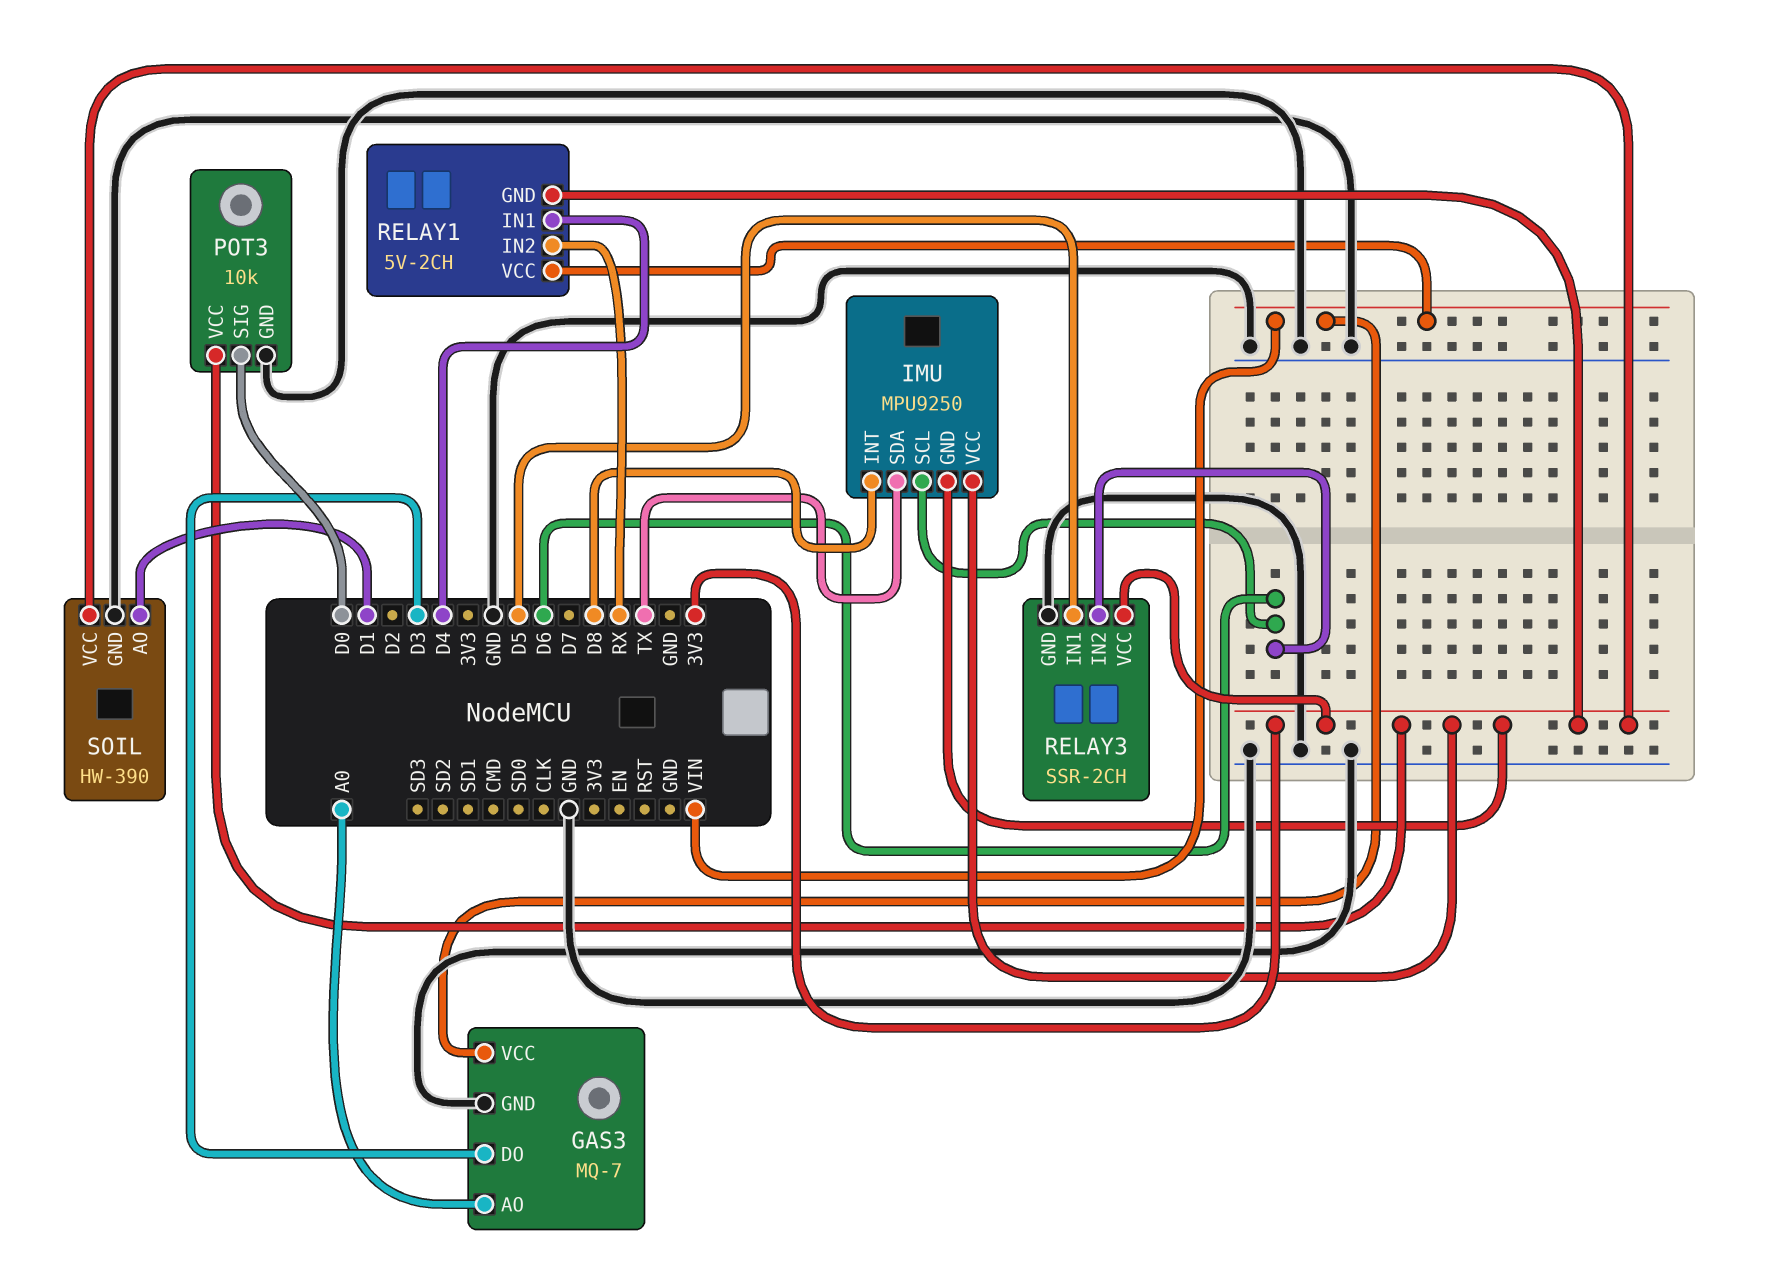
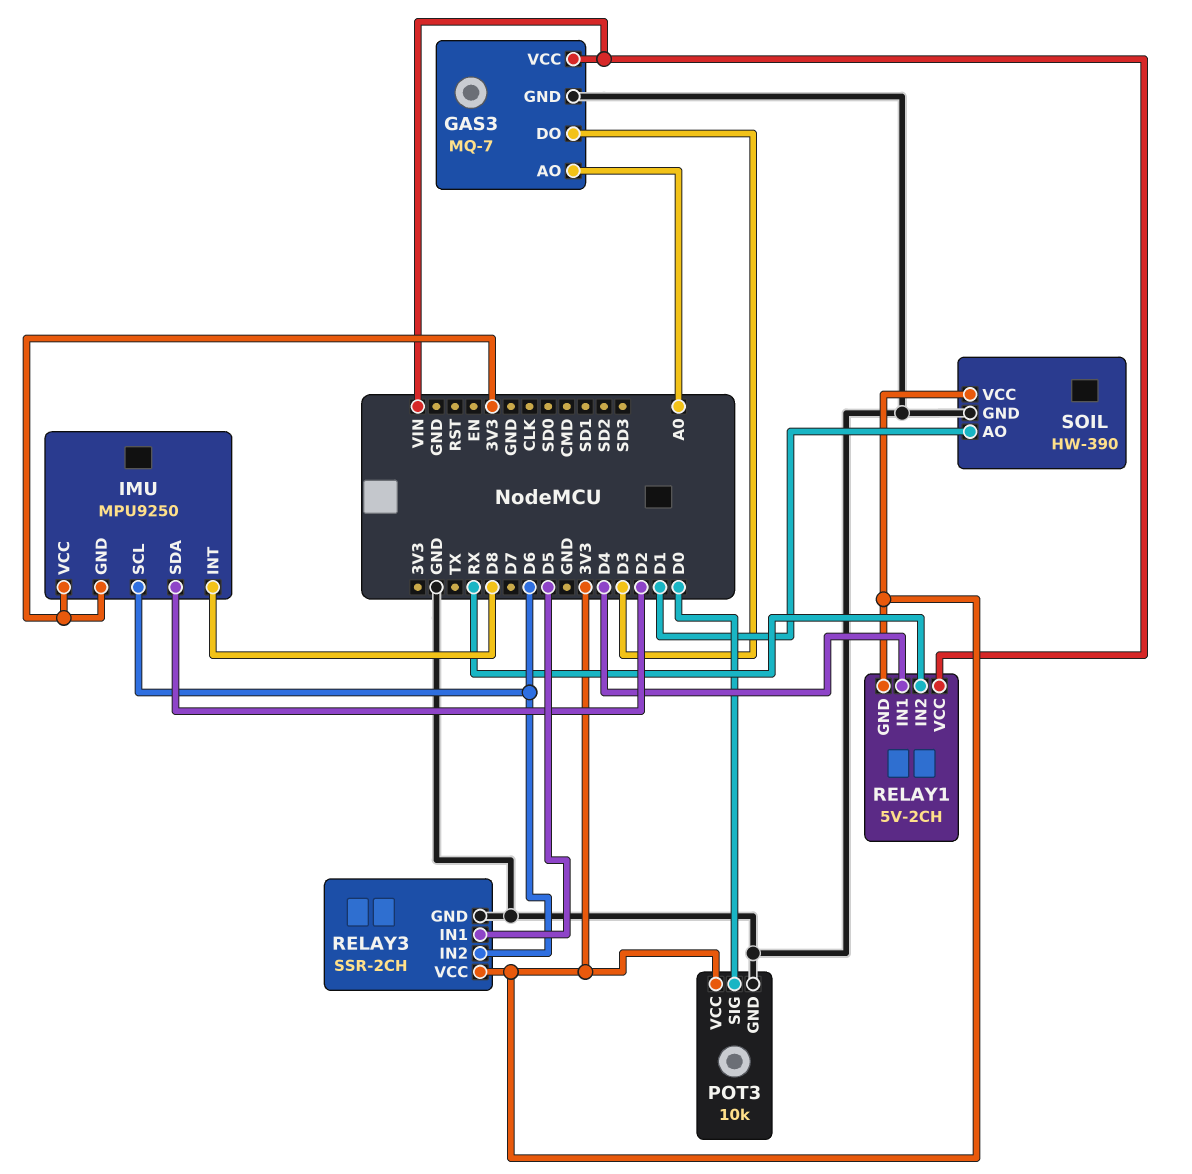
IMU pin SDA: TX -> D2

